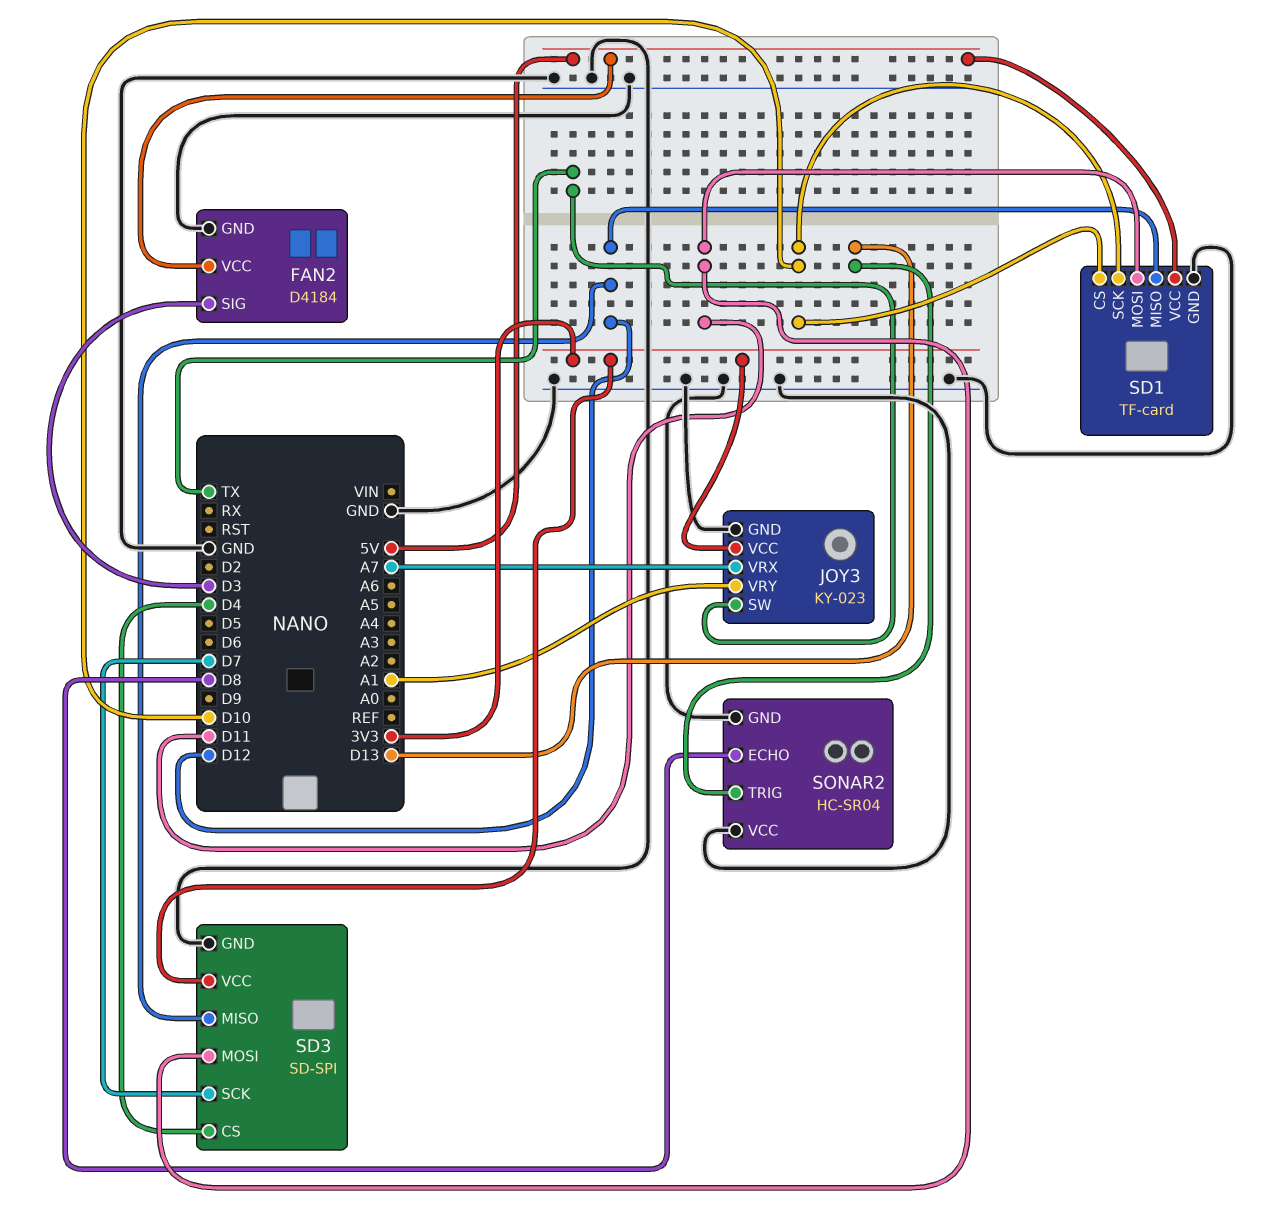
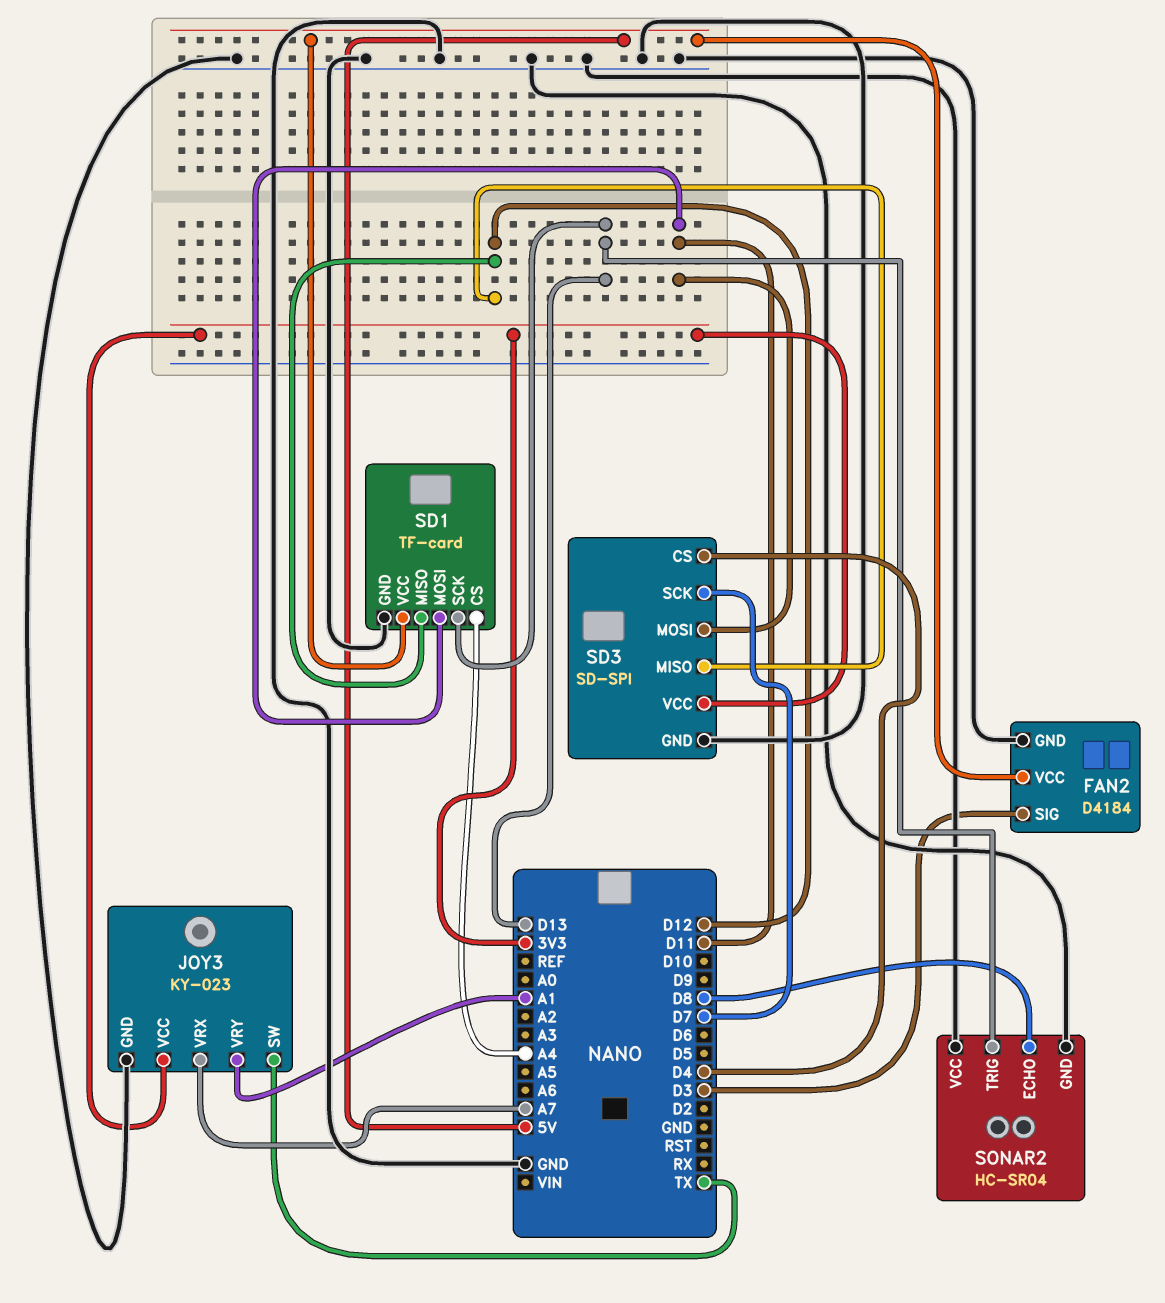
SD1 pin CS: D10 -> A4
SD1 pin SCK: D10 -> D13

